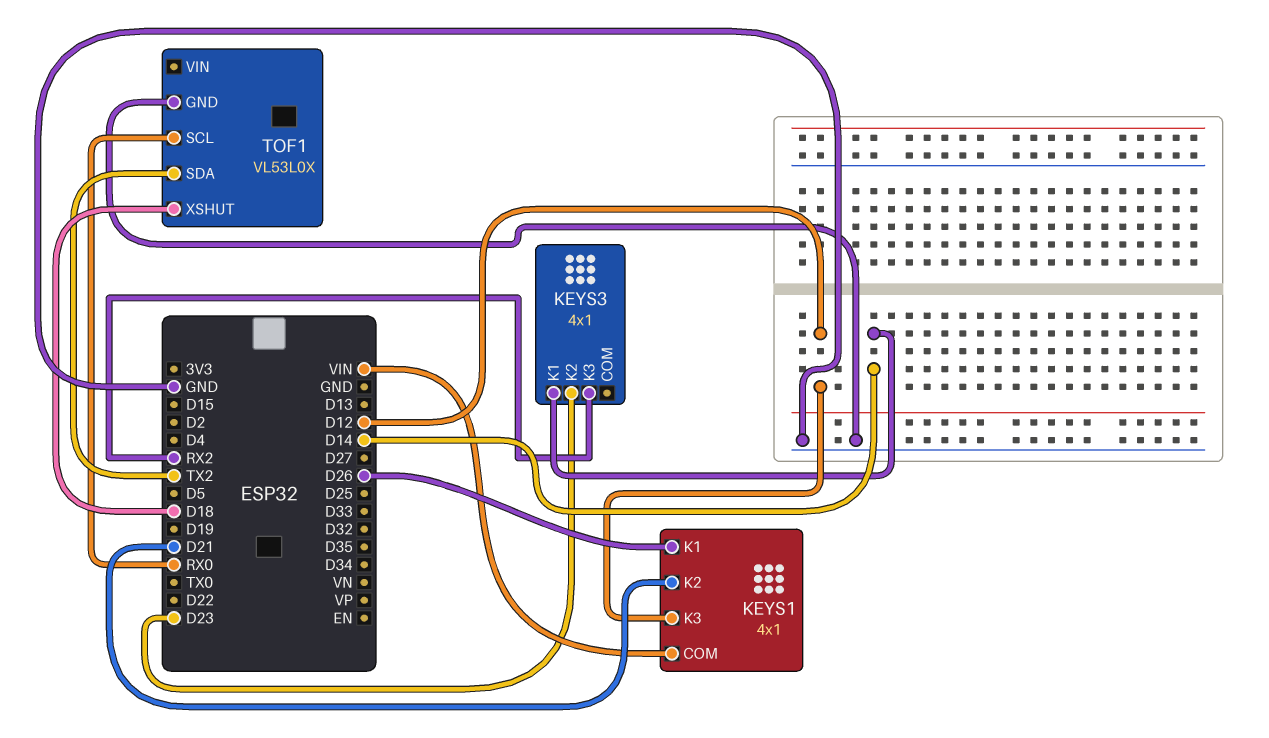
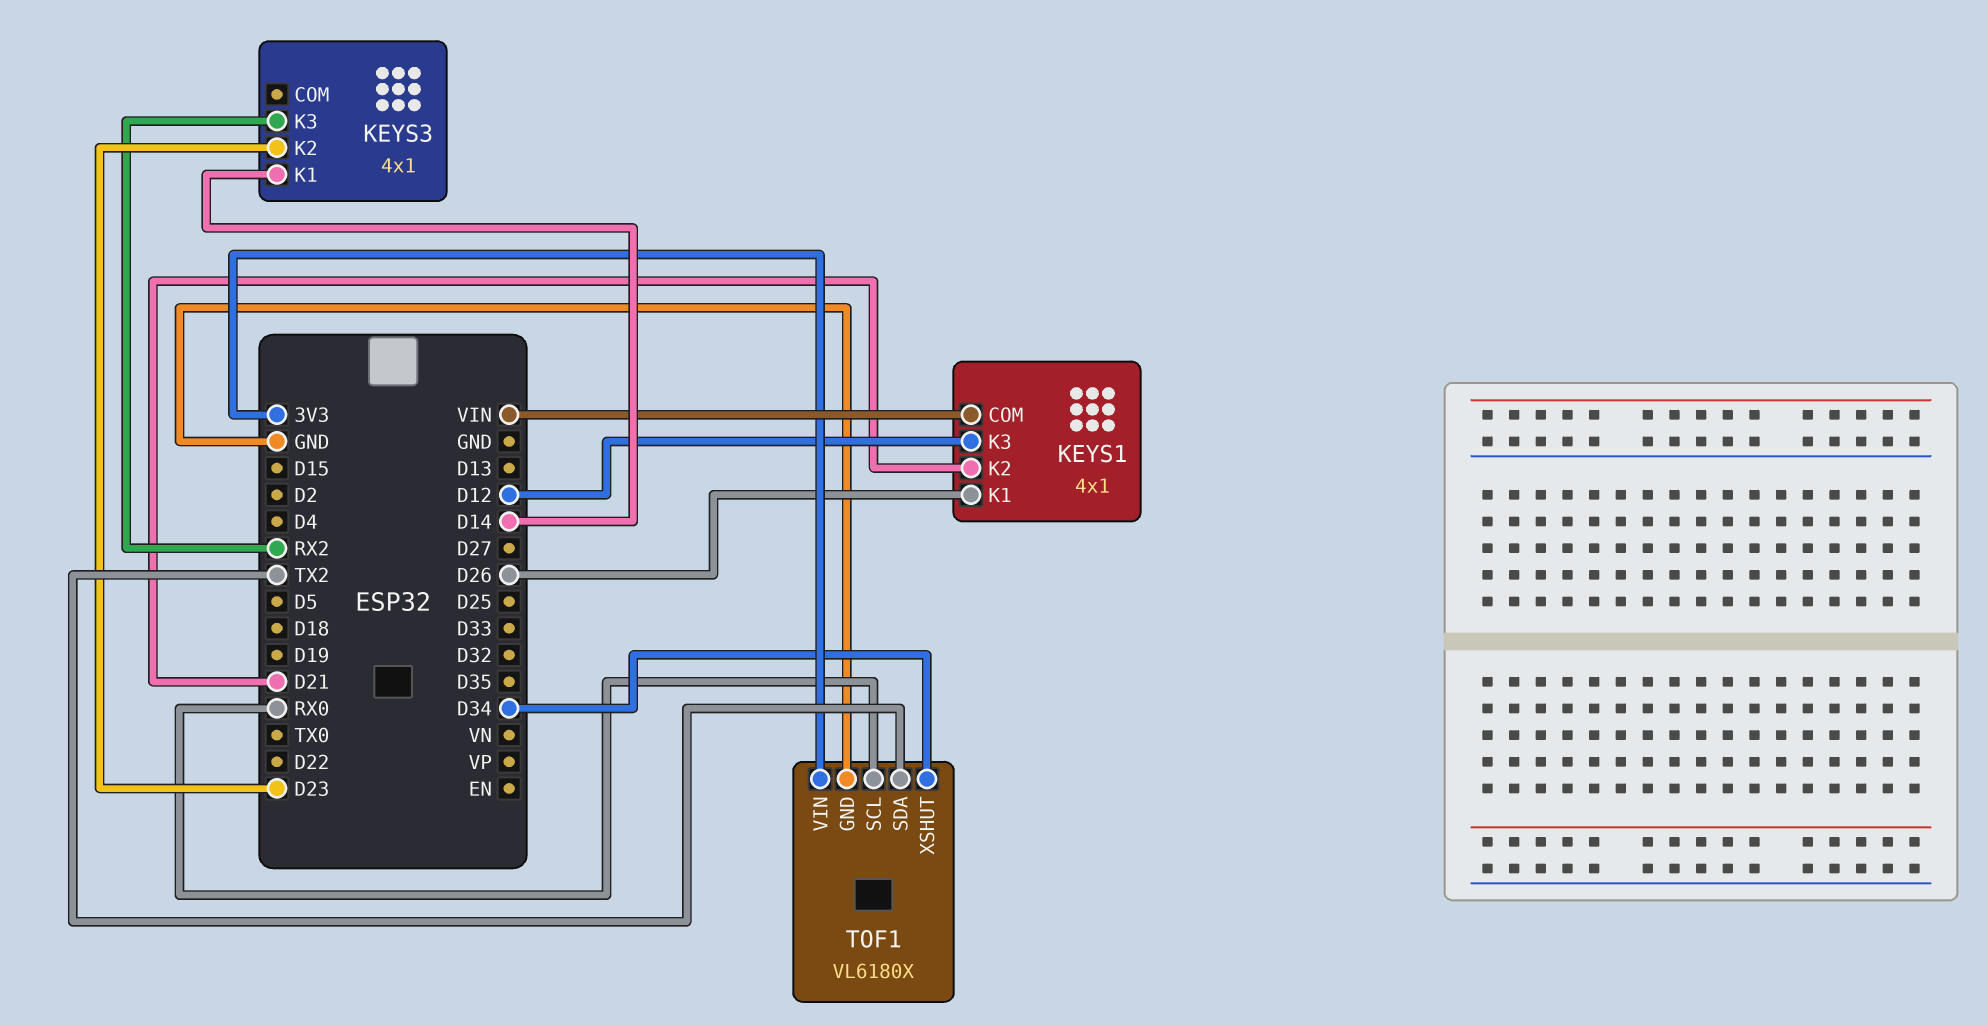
TOF1: VL53L0X -> VL6180X
TOF1 pin VIN: none -> 3V3
TOF1 pin XSHUT: D18 -> D34

